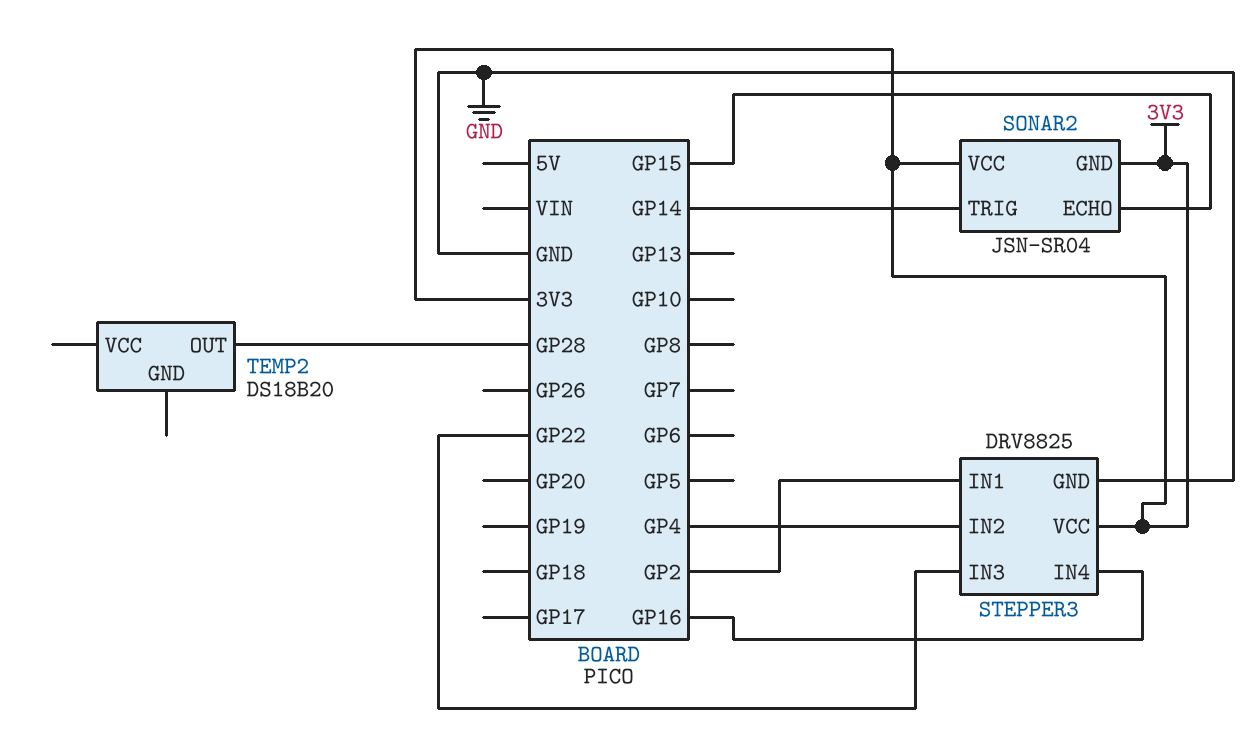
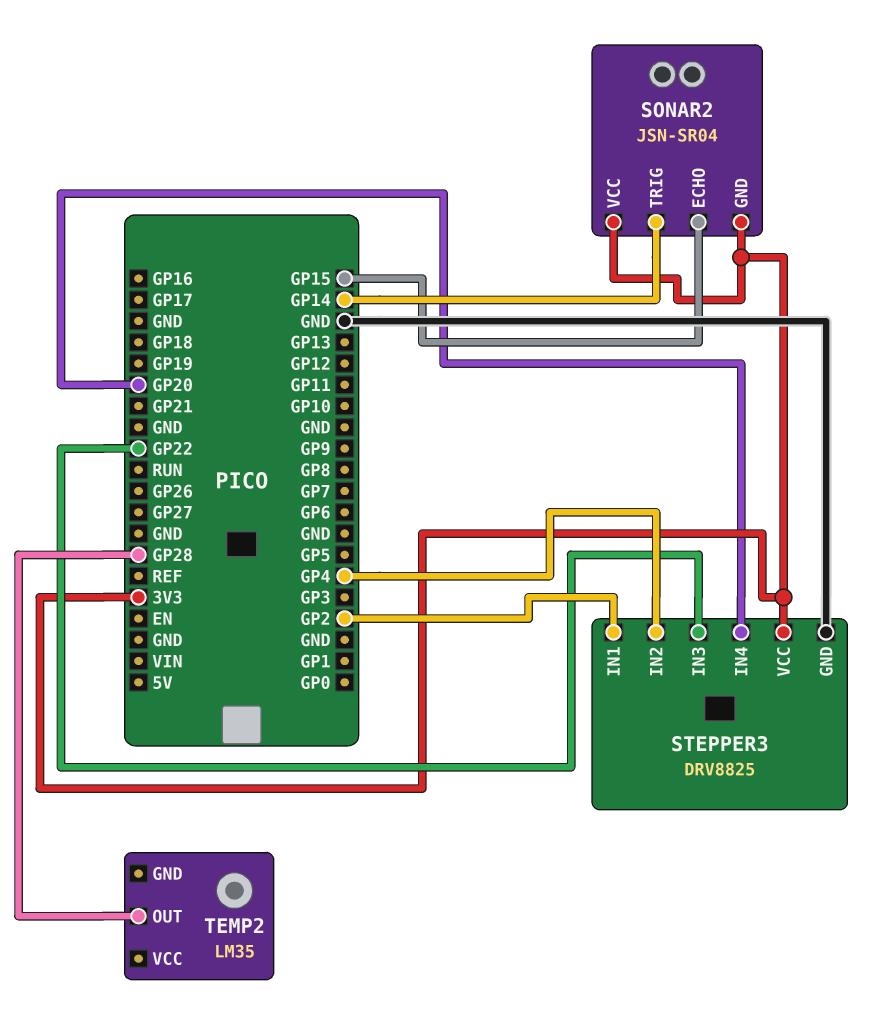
STEPPER3 pin IN4: GP16 -> GP20
TEMP2: DS18B20 -> LM35

